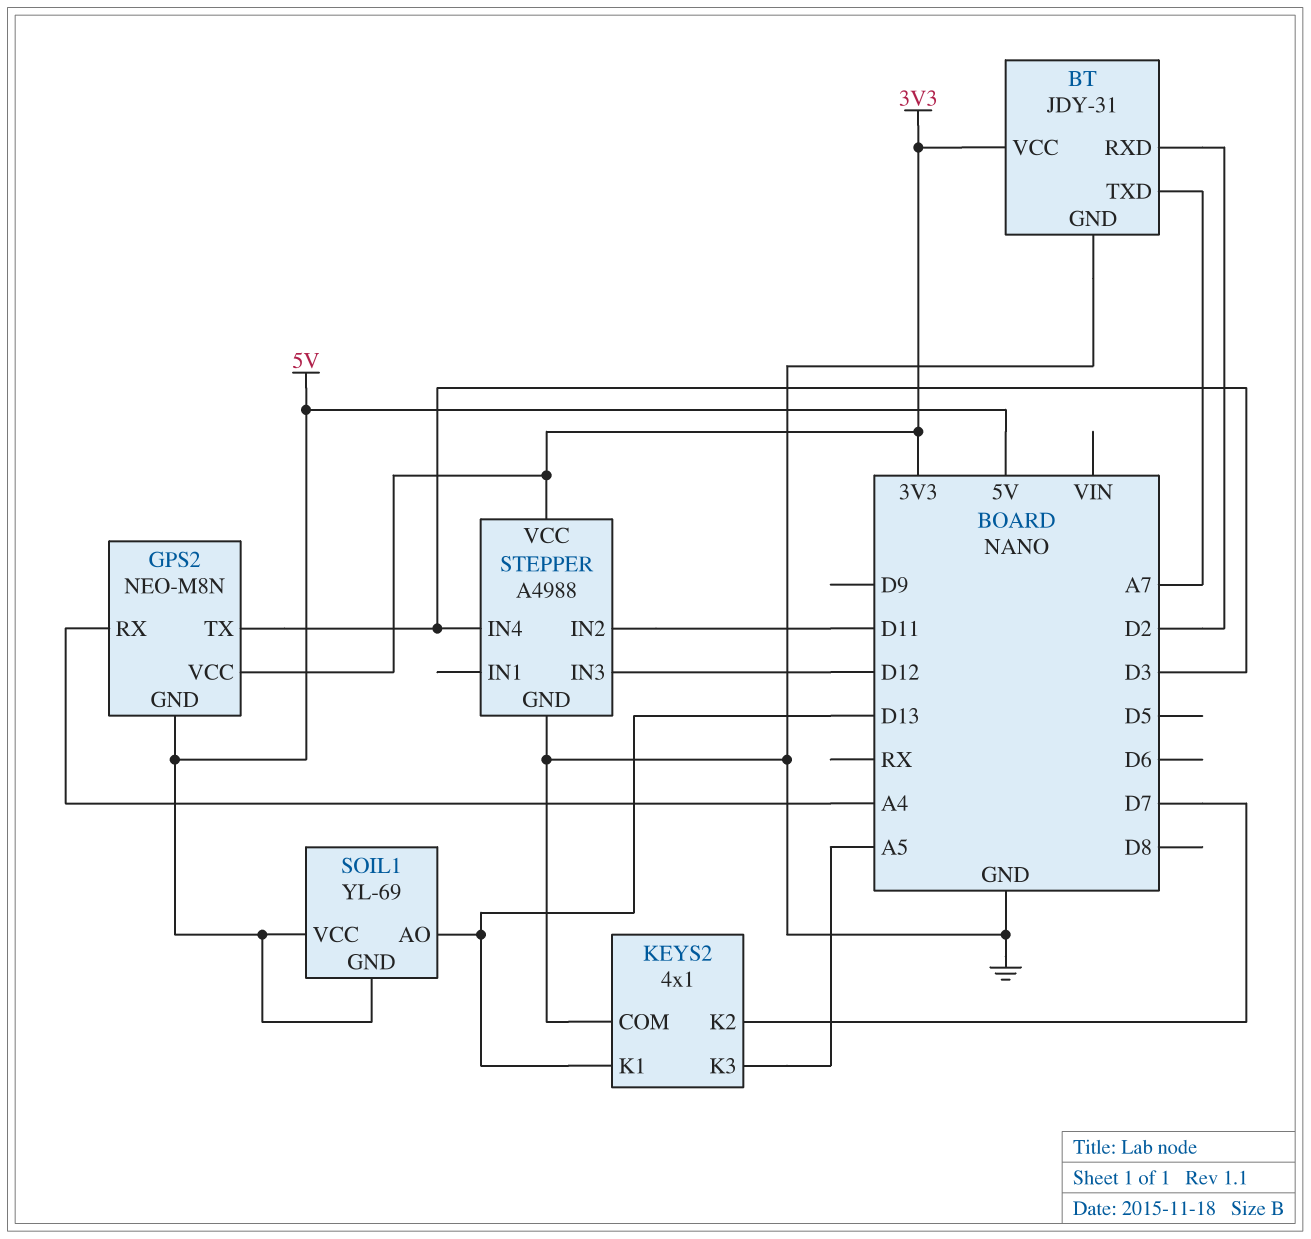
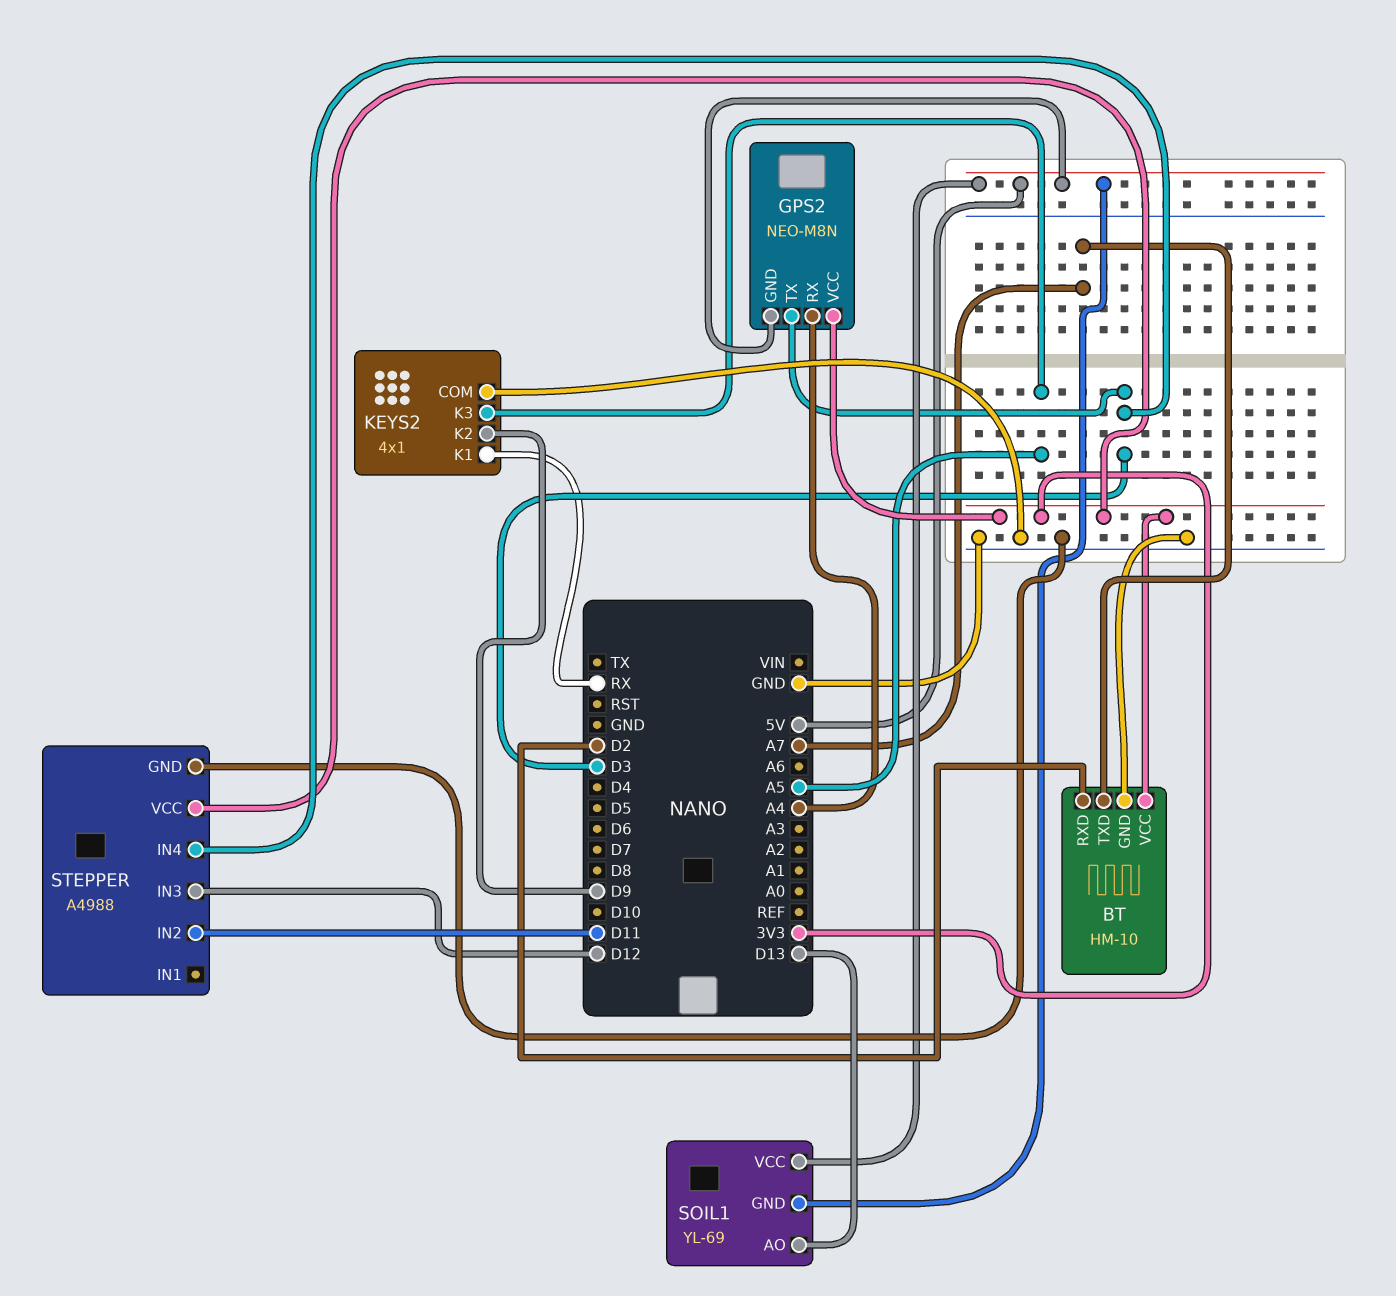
BT: JDY-31 -> HM-10
KEYS2 pin K1: D13 -> RX
KEYS2 pin K2: D7 -> D9

